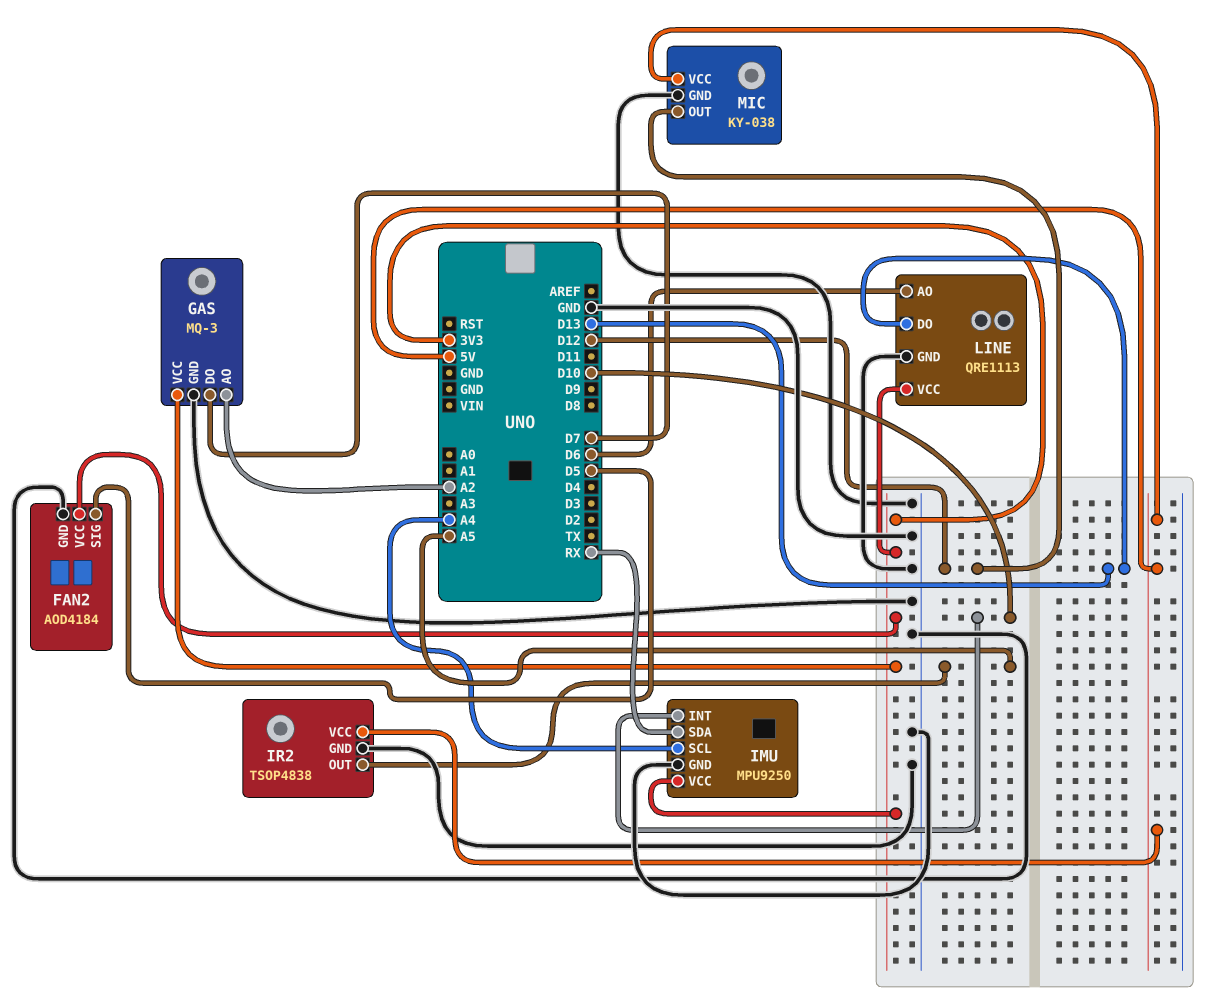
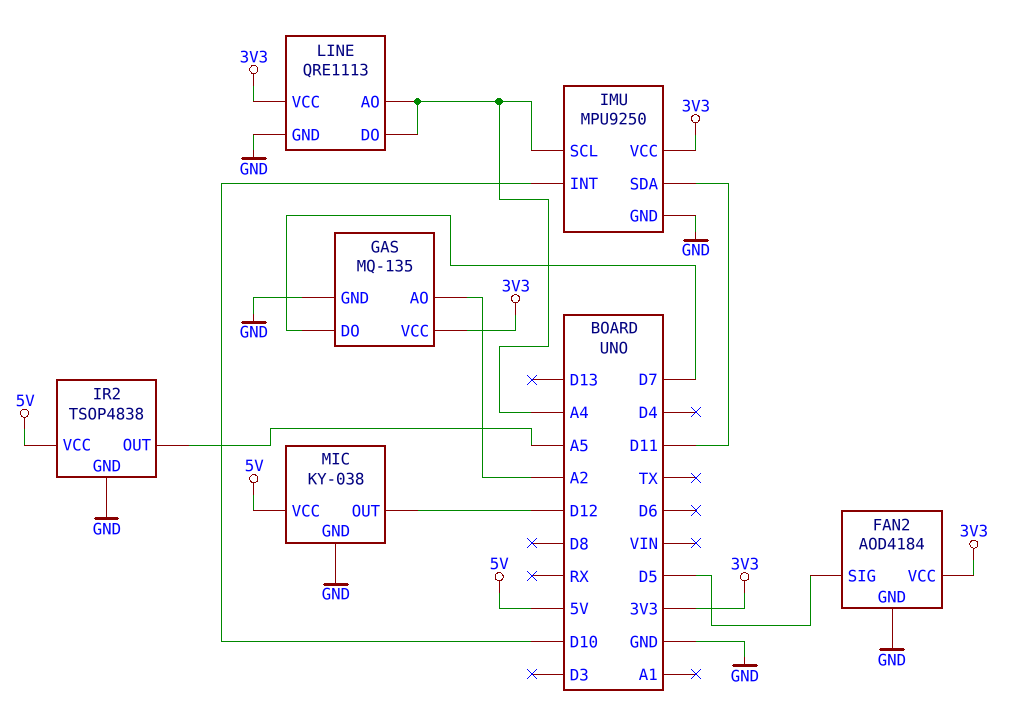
GAS: MQ-3 -> MQ-135
IMU pin SDA: RX -> D11
LINE pin AO: D6 -> A4
LINE pin DO: D13 -> A4

